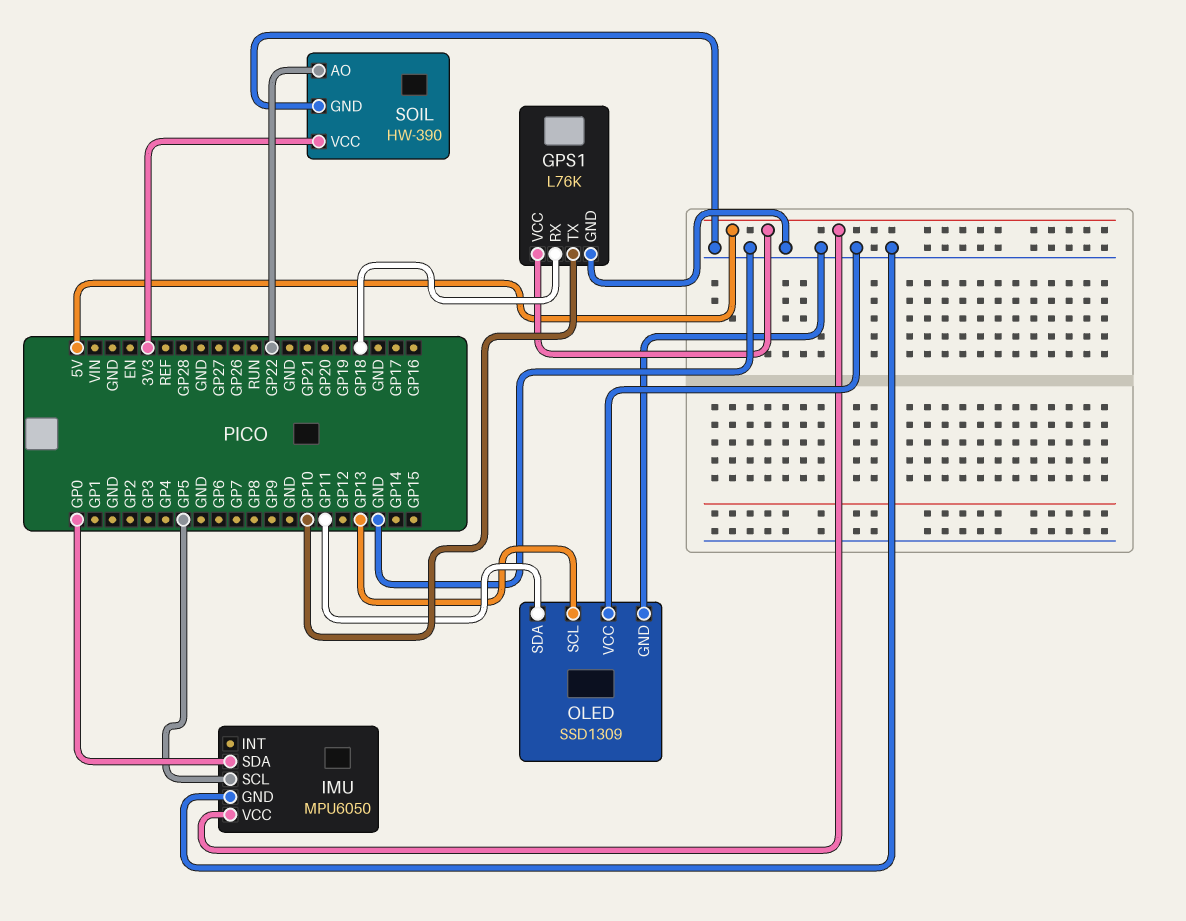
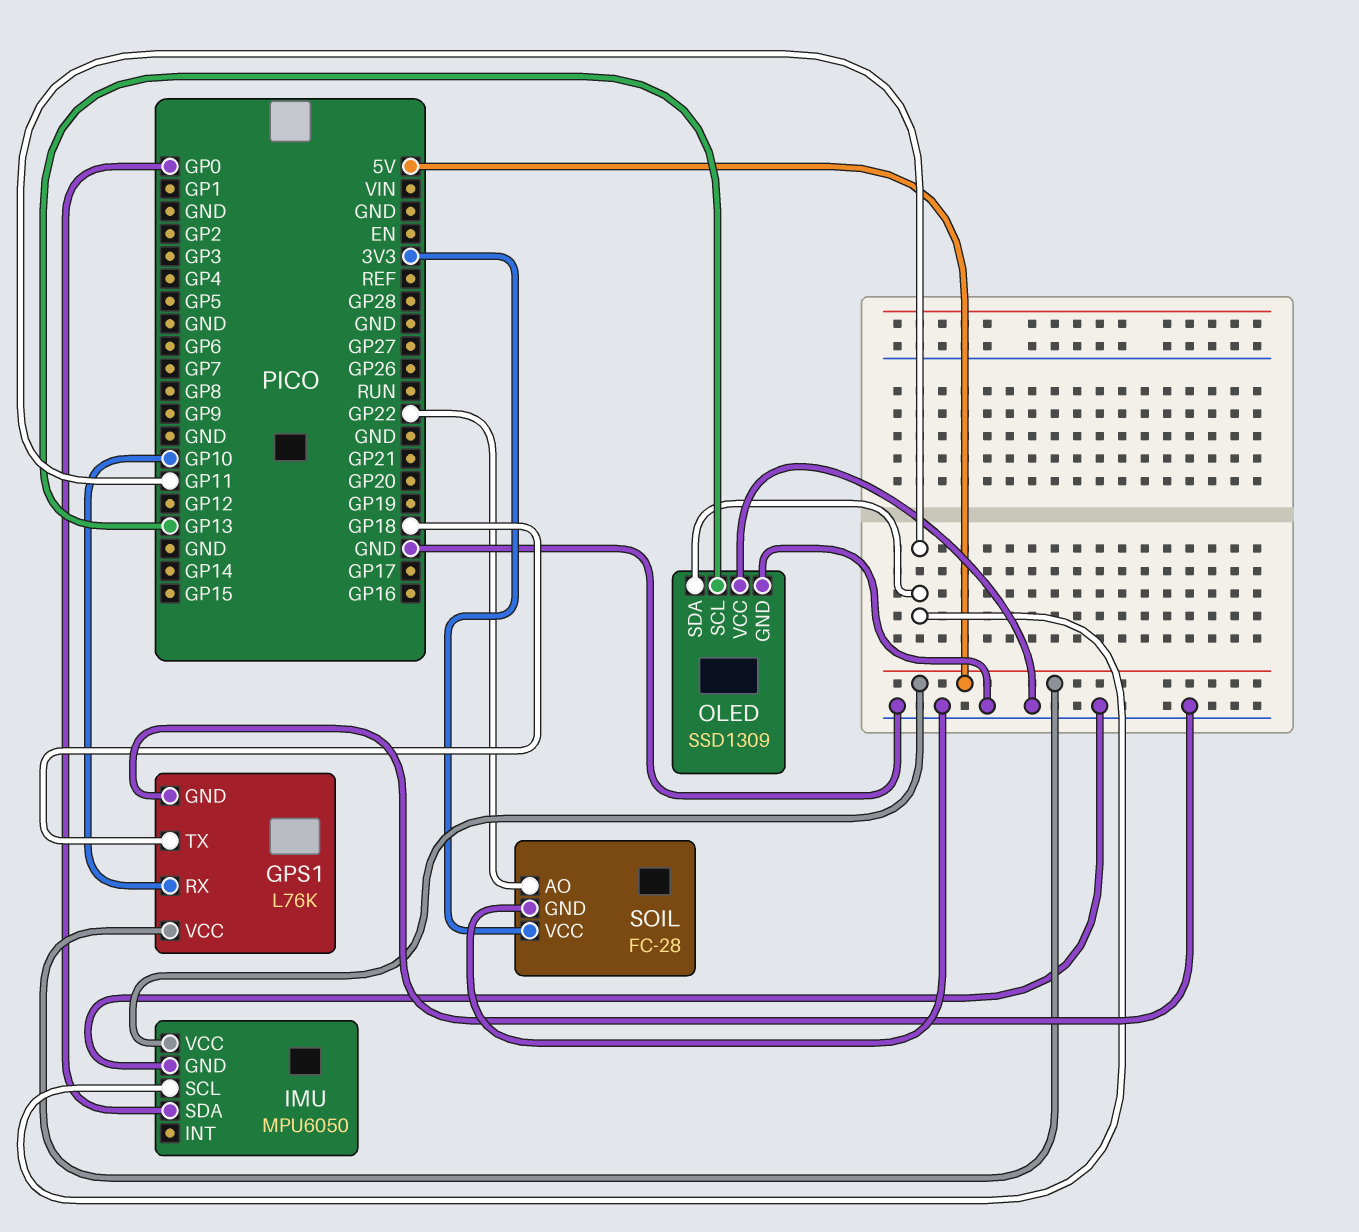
GPS1 pin RX: GP18 -> GP10
GPS1 pin TX: GP10 -> GP18
IMU pin SCL: GP5 -> GP11
SOIL: HW-390 -> FC-28

